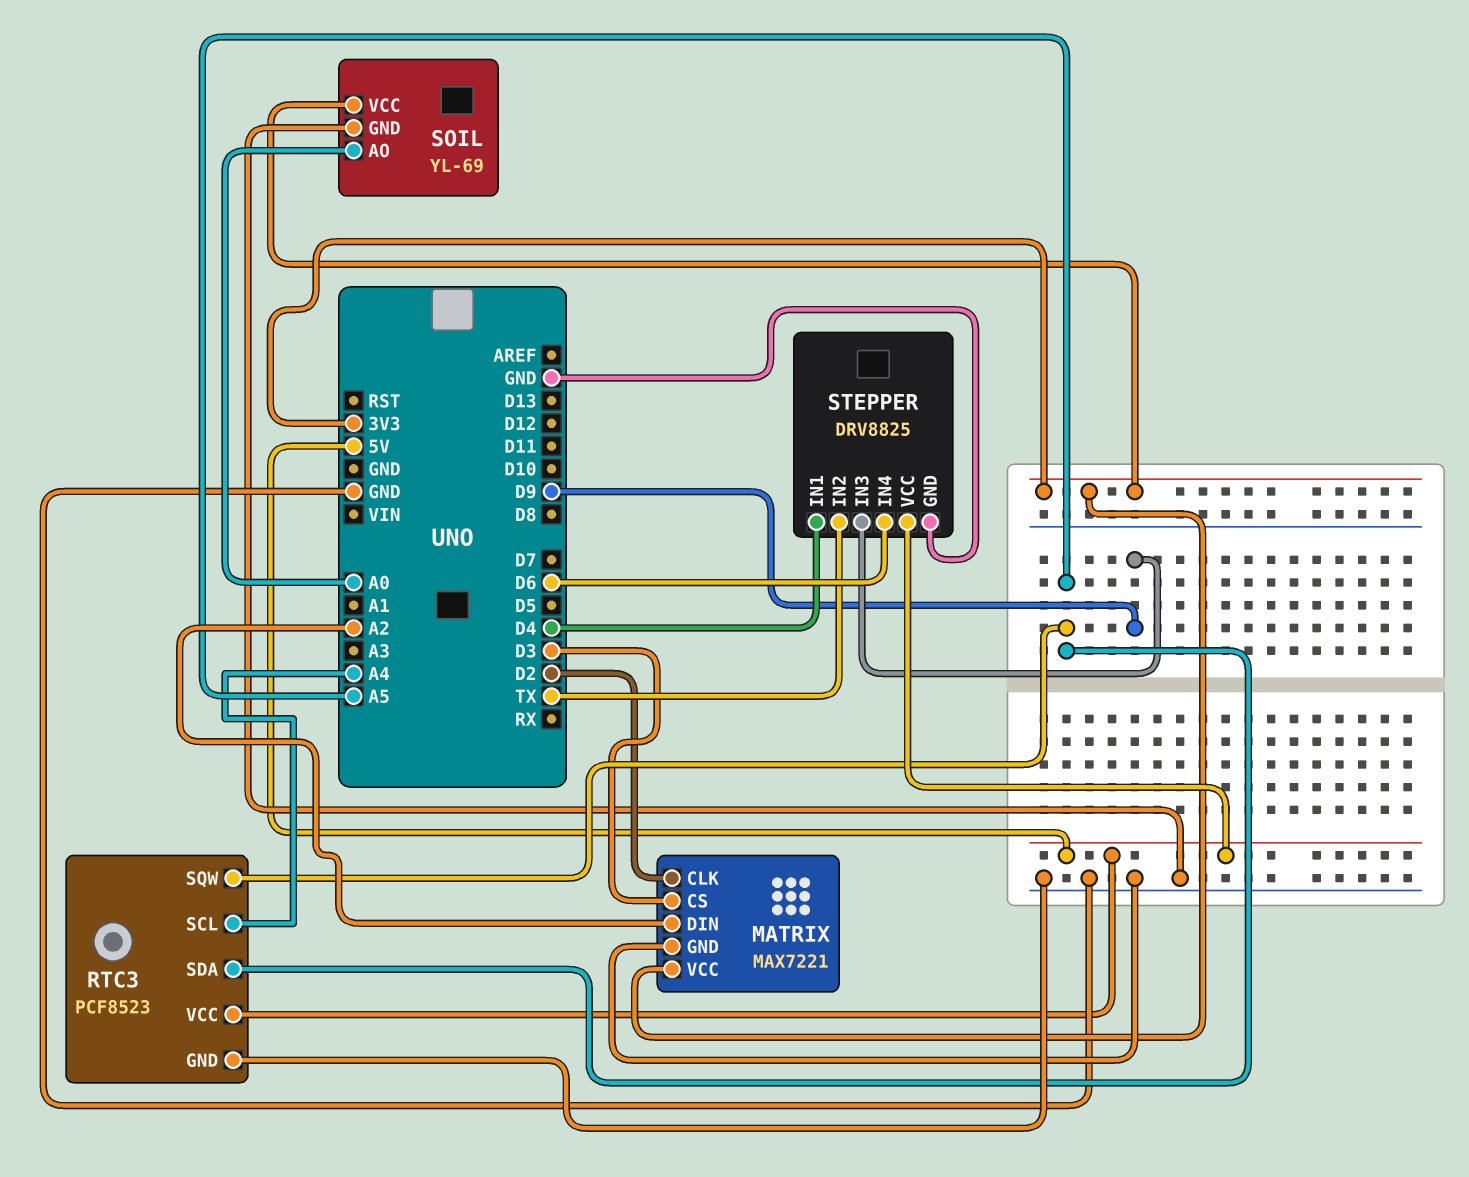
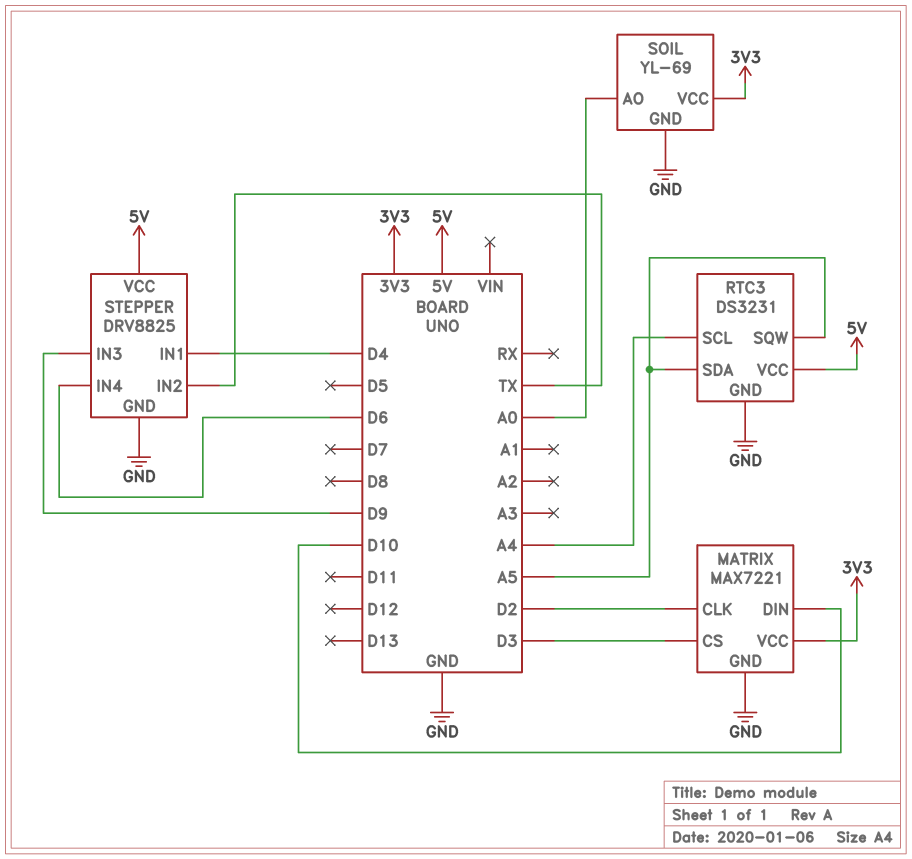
MATRIX pin DIN: A2 -> D10
RTC3: PCF8523 -> DS3231

